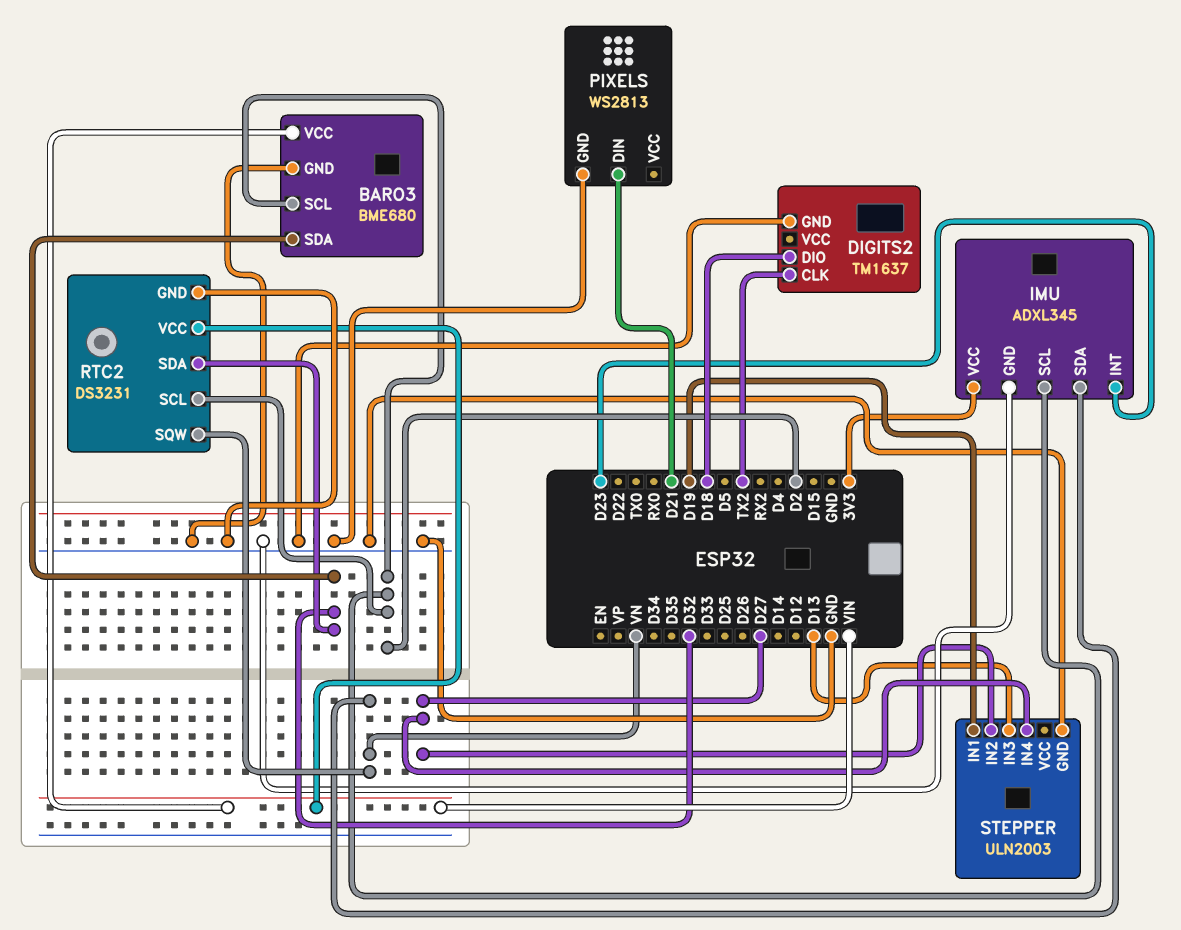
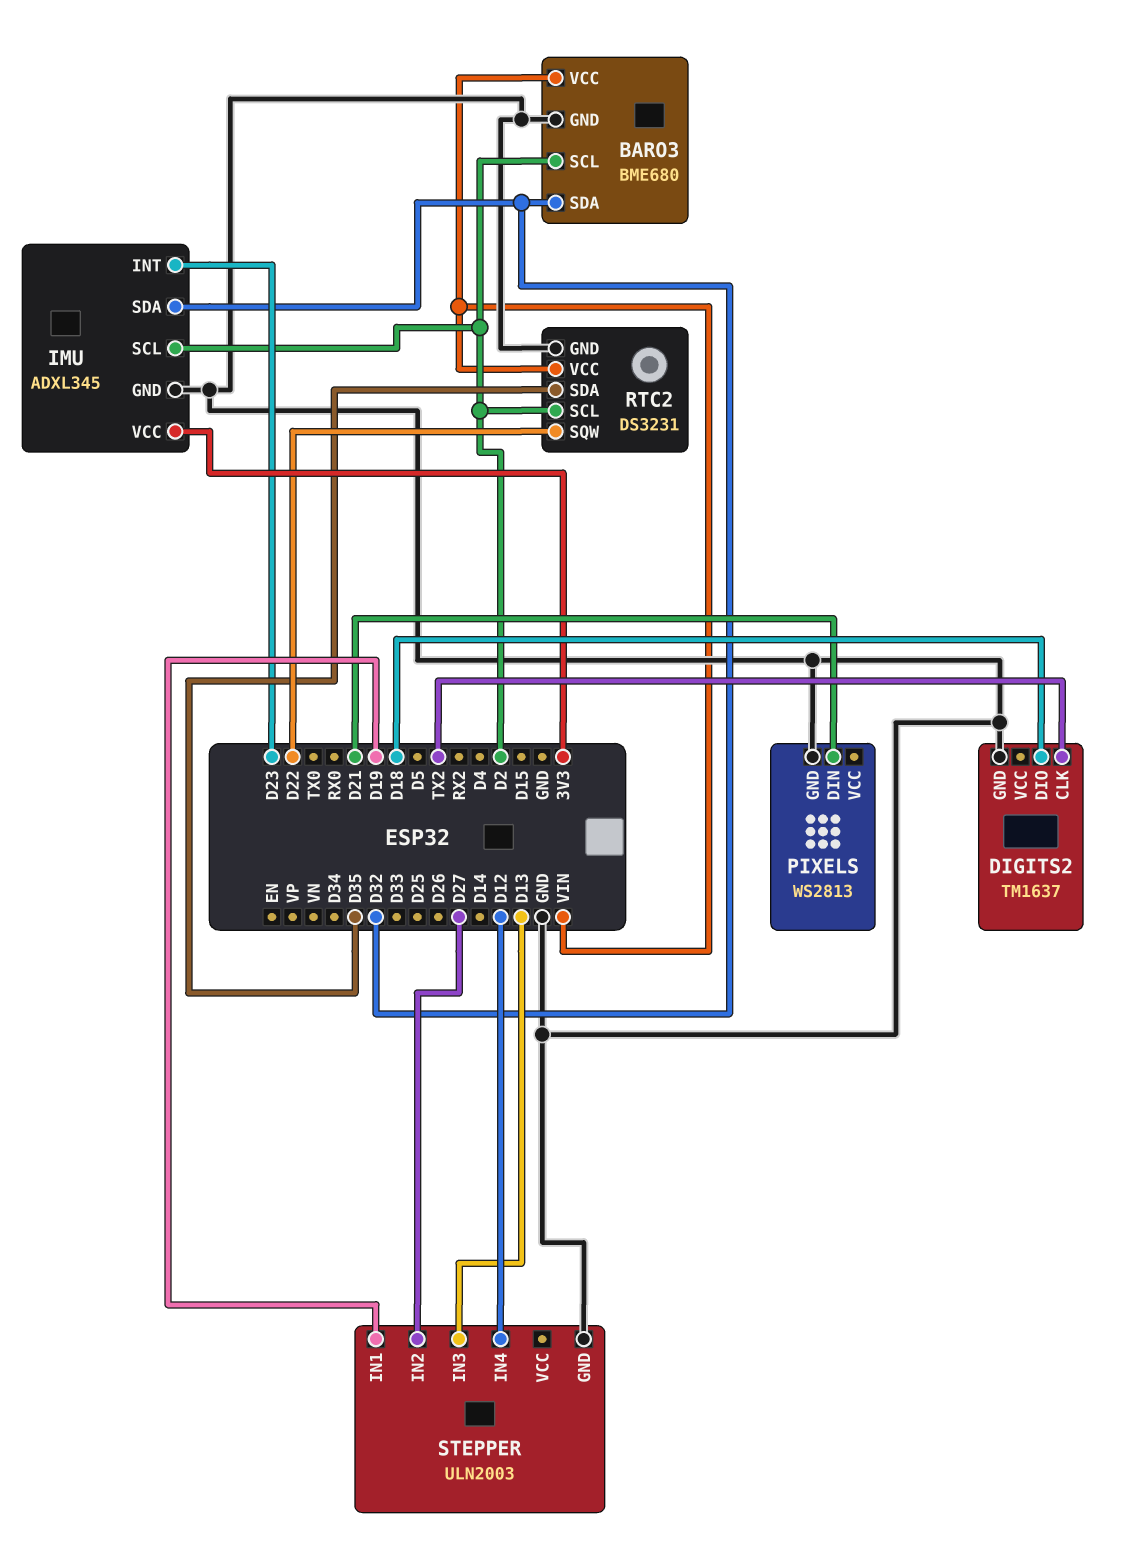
IMU pin SDA: VN -> D32
RTC2 pin SDA: D32 -> D35
RTC2 pin SQW: VN -> D22
STEPPER pin IN4: D27 -> D12

